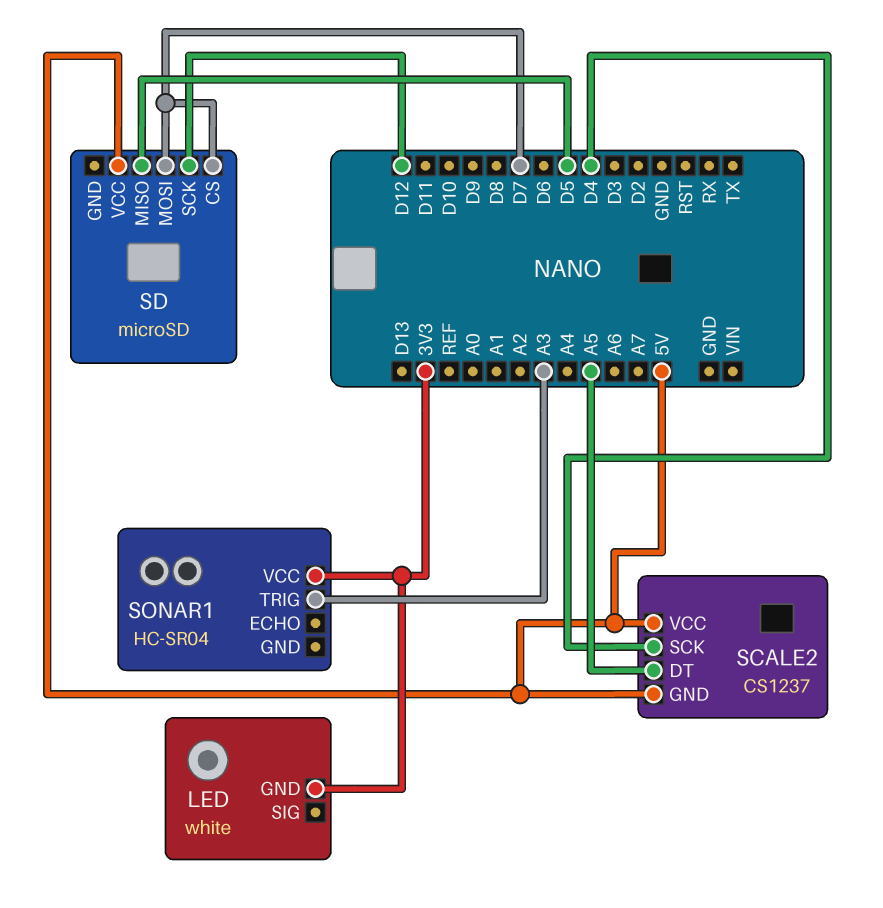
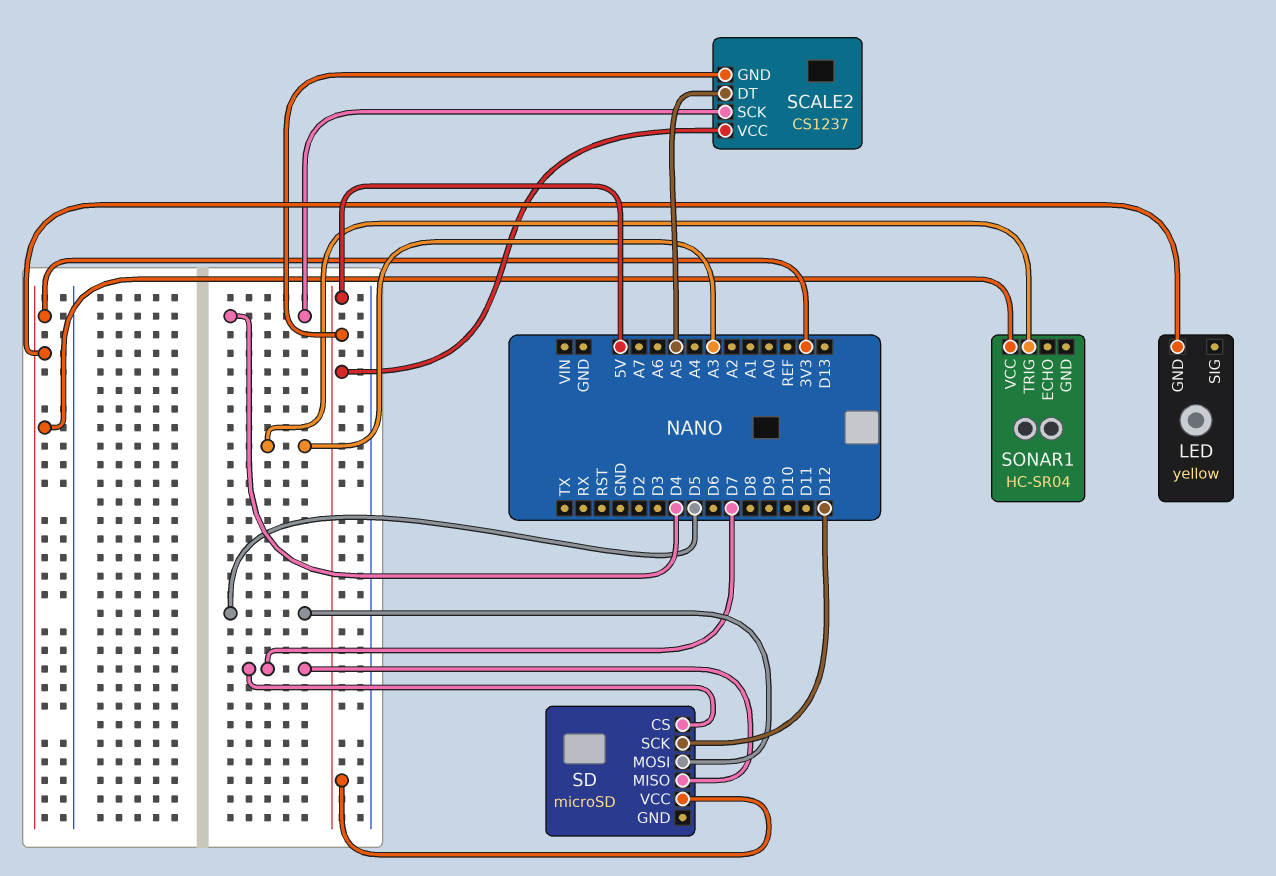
LED: white -> yellow
SD pin MISO: D5 -> D7
SD pin MOSI: D7 -> D5

